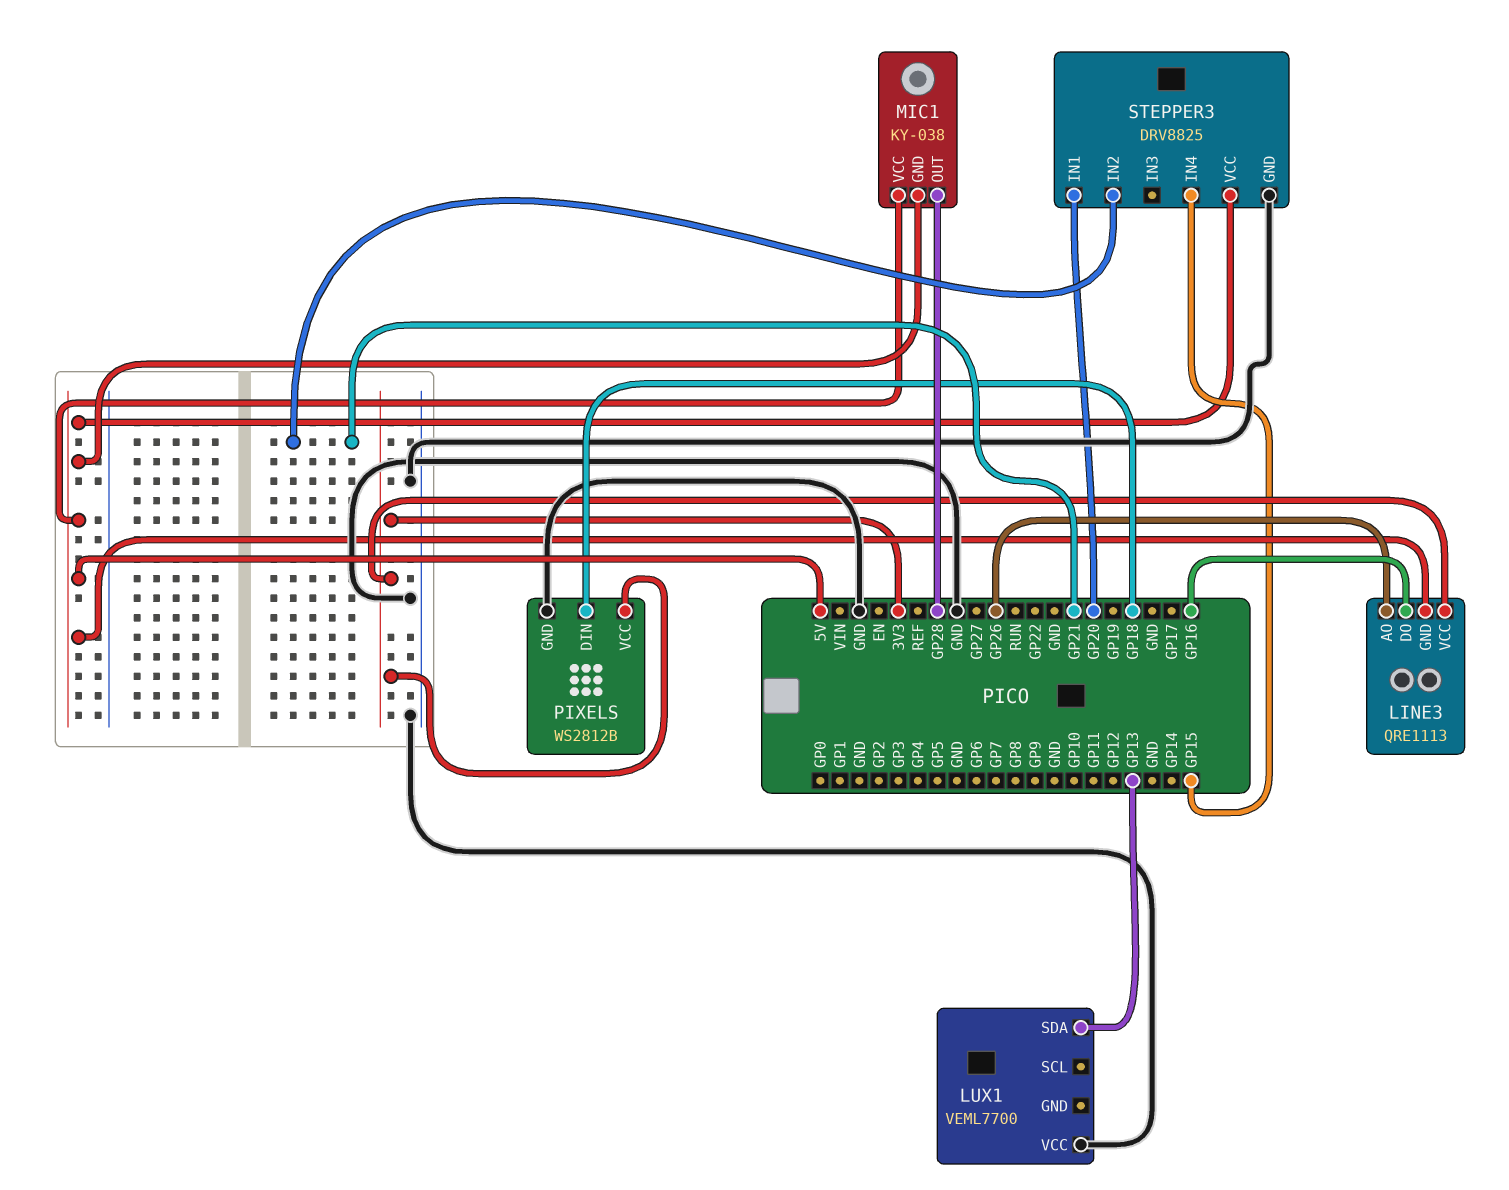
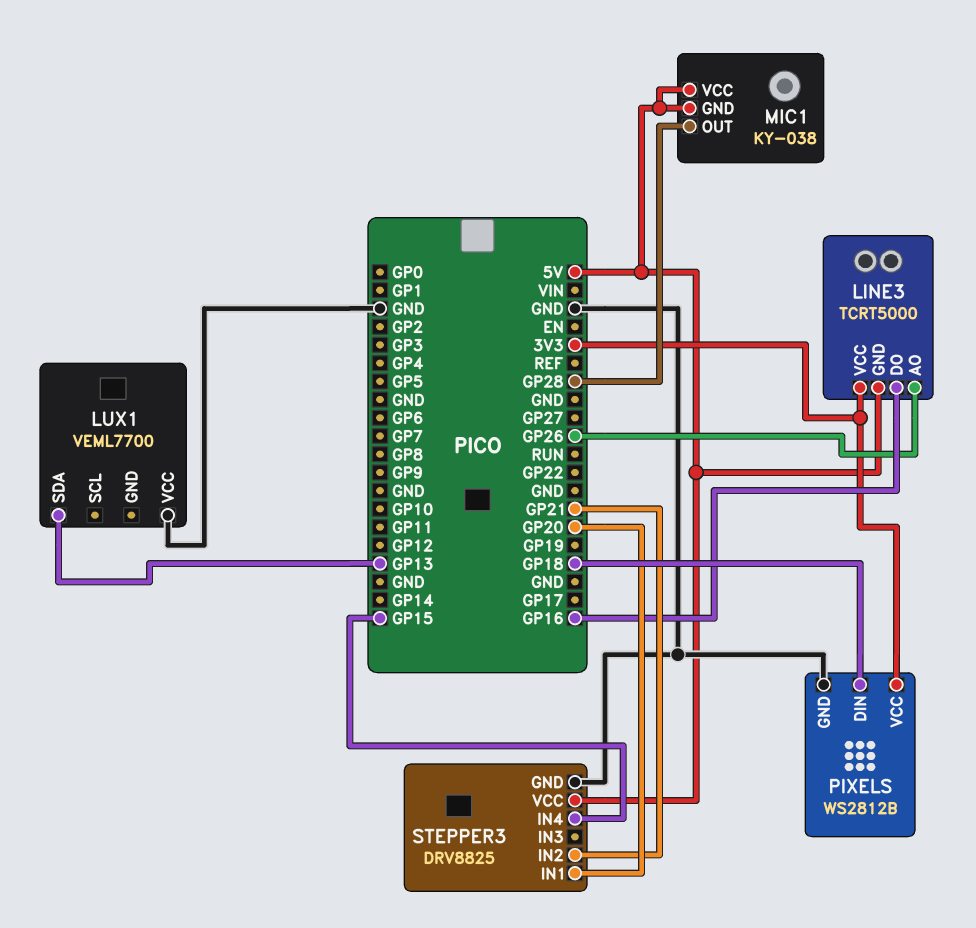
LINE3: QRE1113 -> TCRT5000

